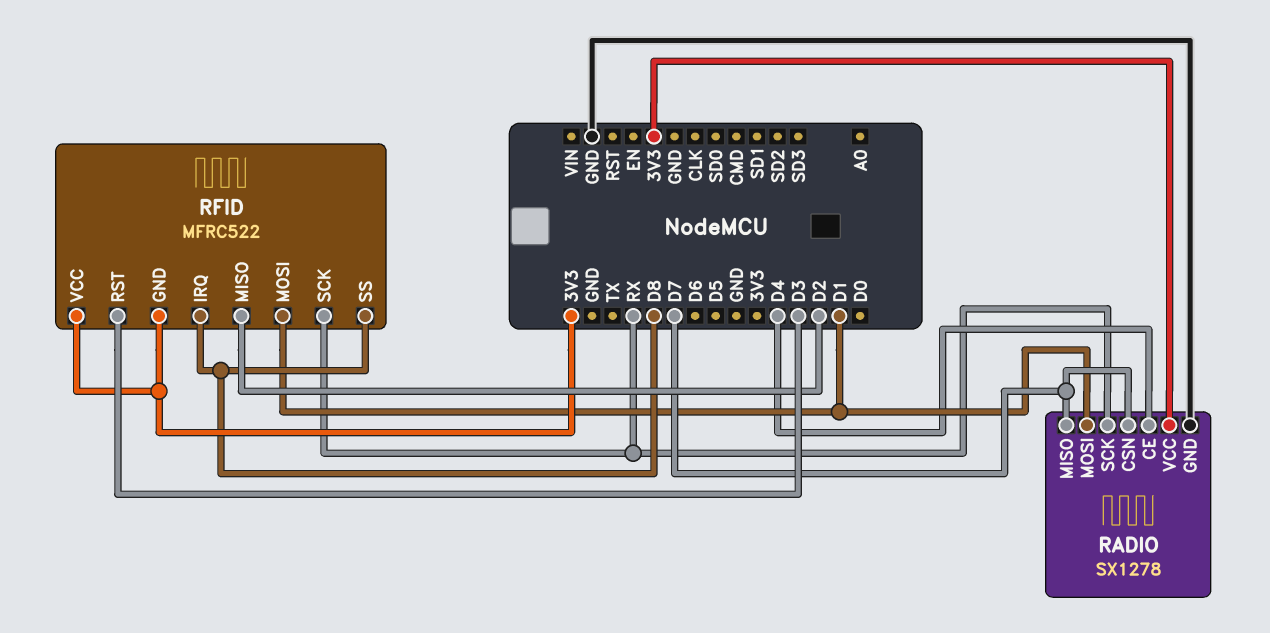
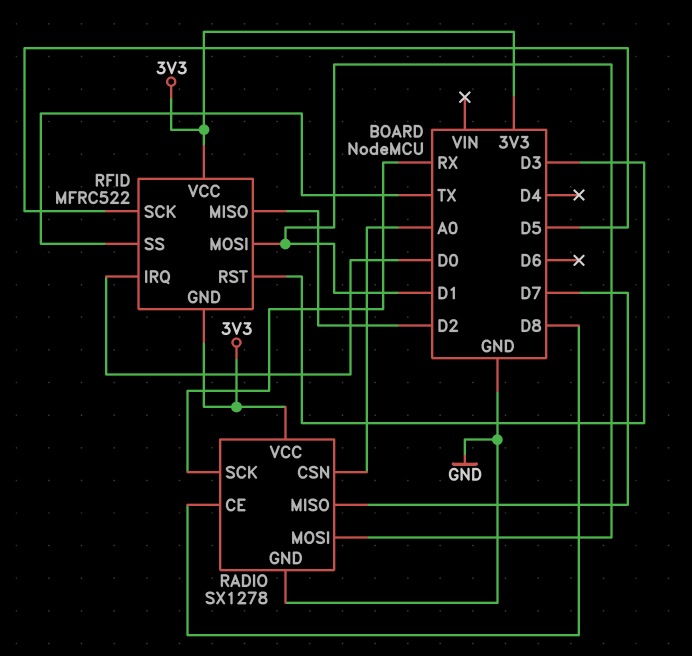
RADIO pin CE: D4 -> D8
RADIO pin CSN: D7 -> A0
RFID pin IRQ: D8 -> D0
RFID pin SCK: RX -> D5
RFID pin SS: D8 -> TX

